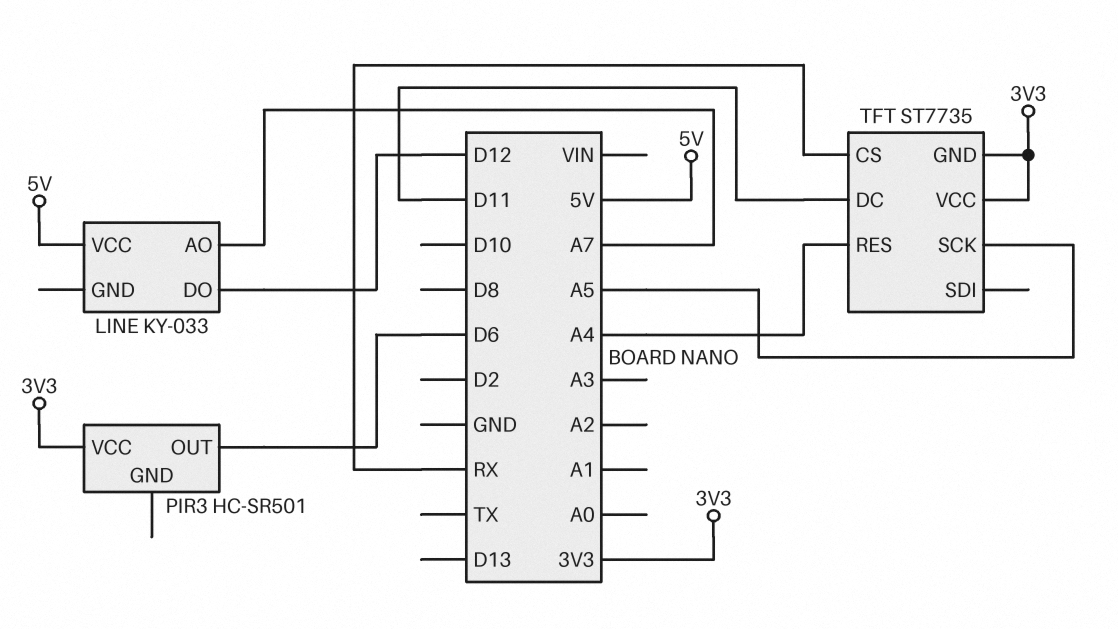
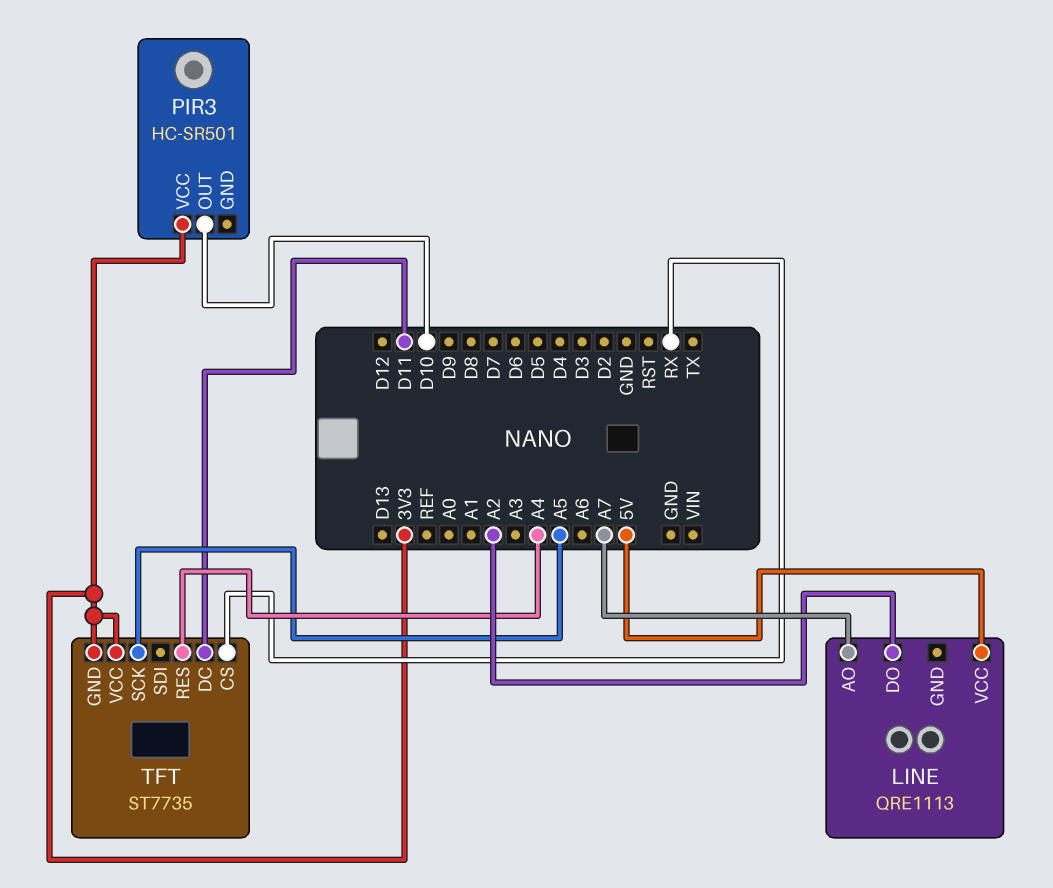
LINE: KY-033 -> QRE1113
LINE pin DO: D12 -> A2
PIR3 pin OUT: D6 -> D10

